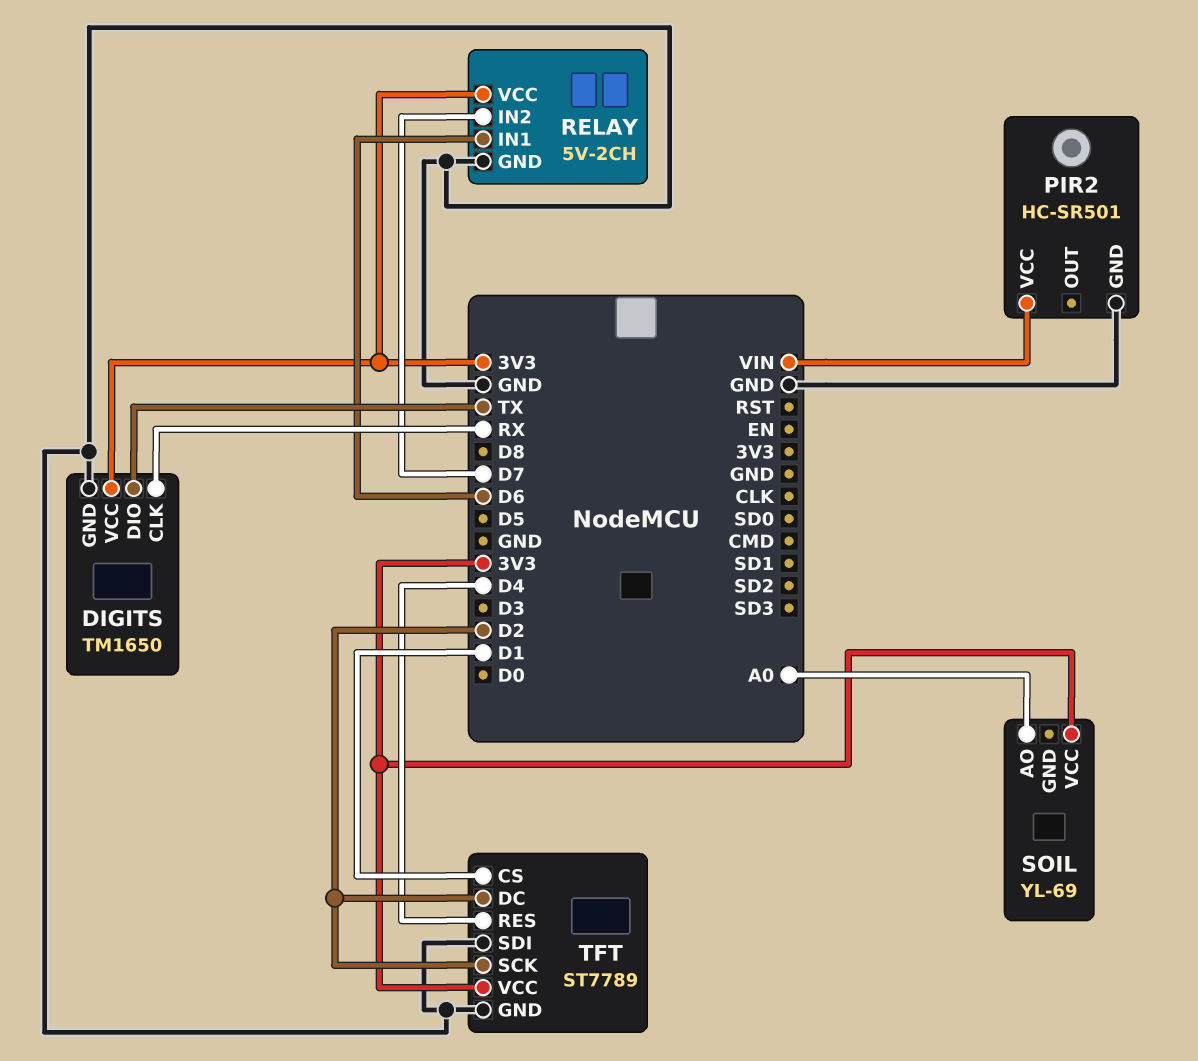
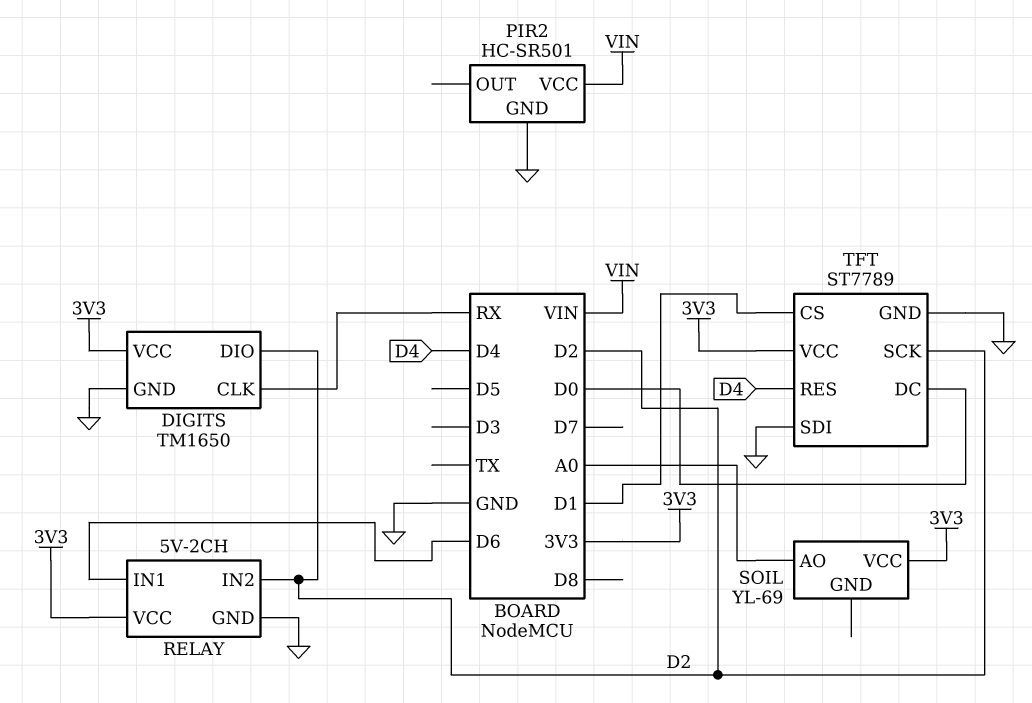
DIGITS pin DIO: TX -> D2
RELAY pin IN2: D7 -> D2
TFT pin DC: D2 -> D0

